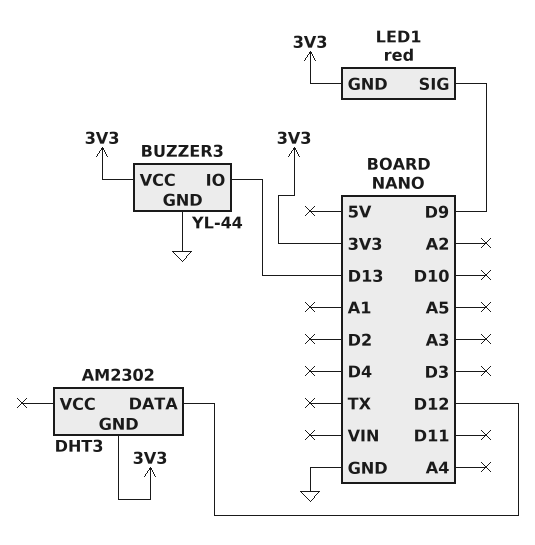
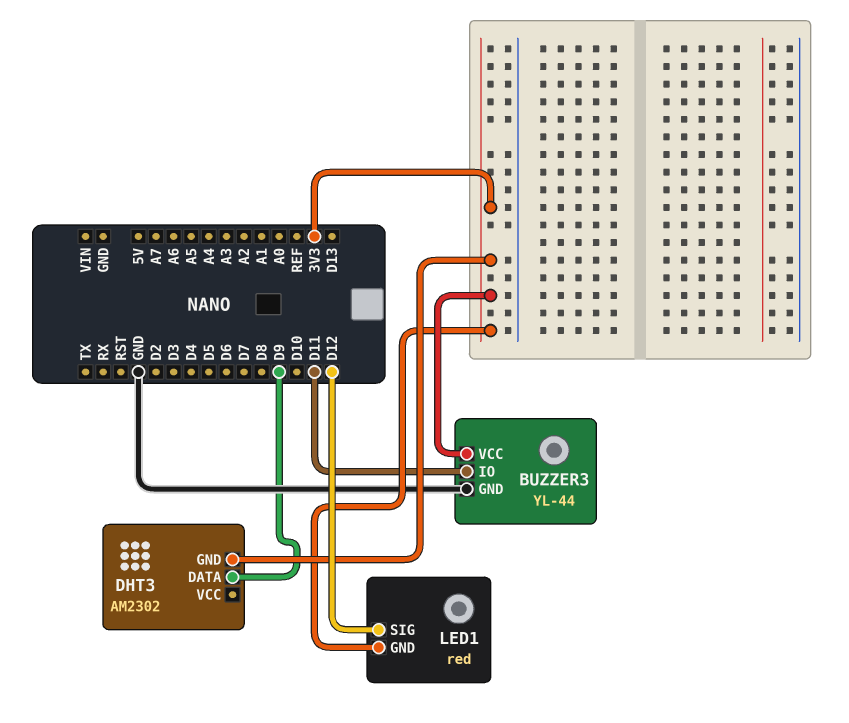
BUZZER3 pin IO: D13 -> D11
DHT3 pin DATA: D12 -> D9
LED1 pin SIG: D9 -> D12

